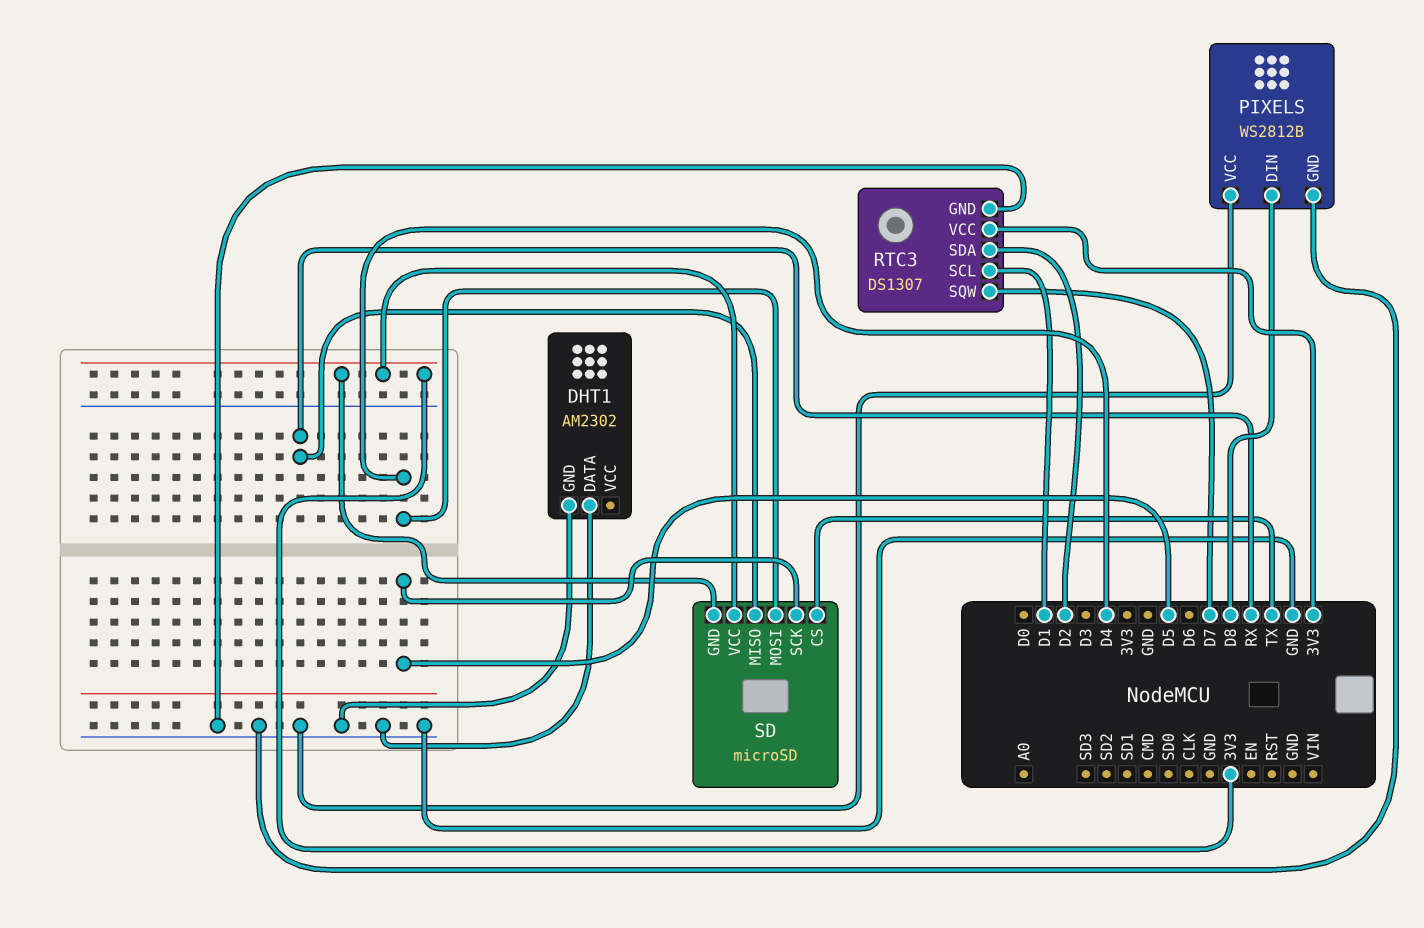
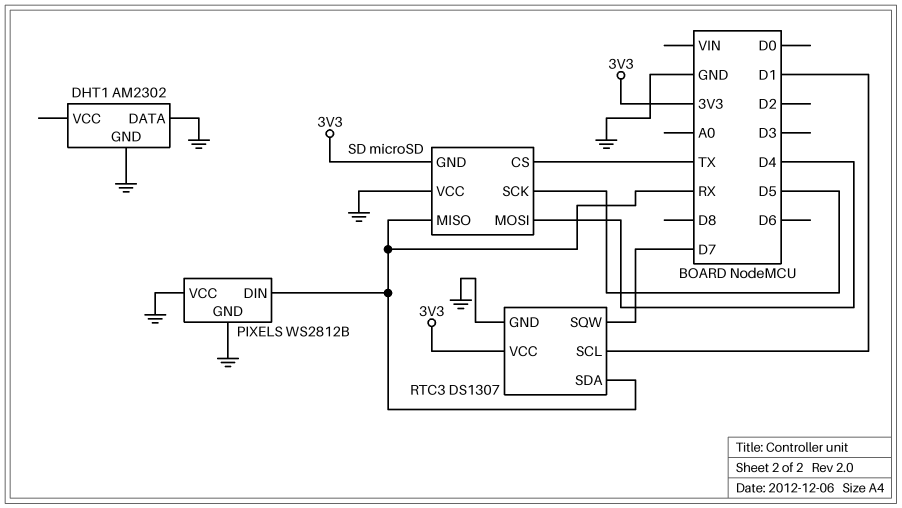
PIXELS pin DIN: D8 -> RX
RTC3 pin SDA: D2 -> RX
SD pin VCC: 3V3 -> GND

